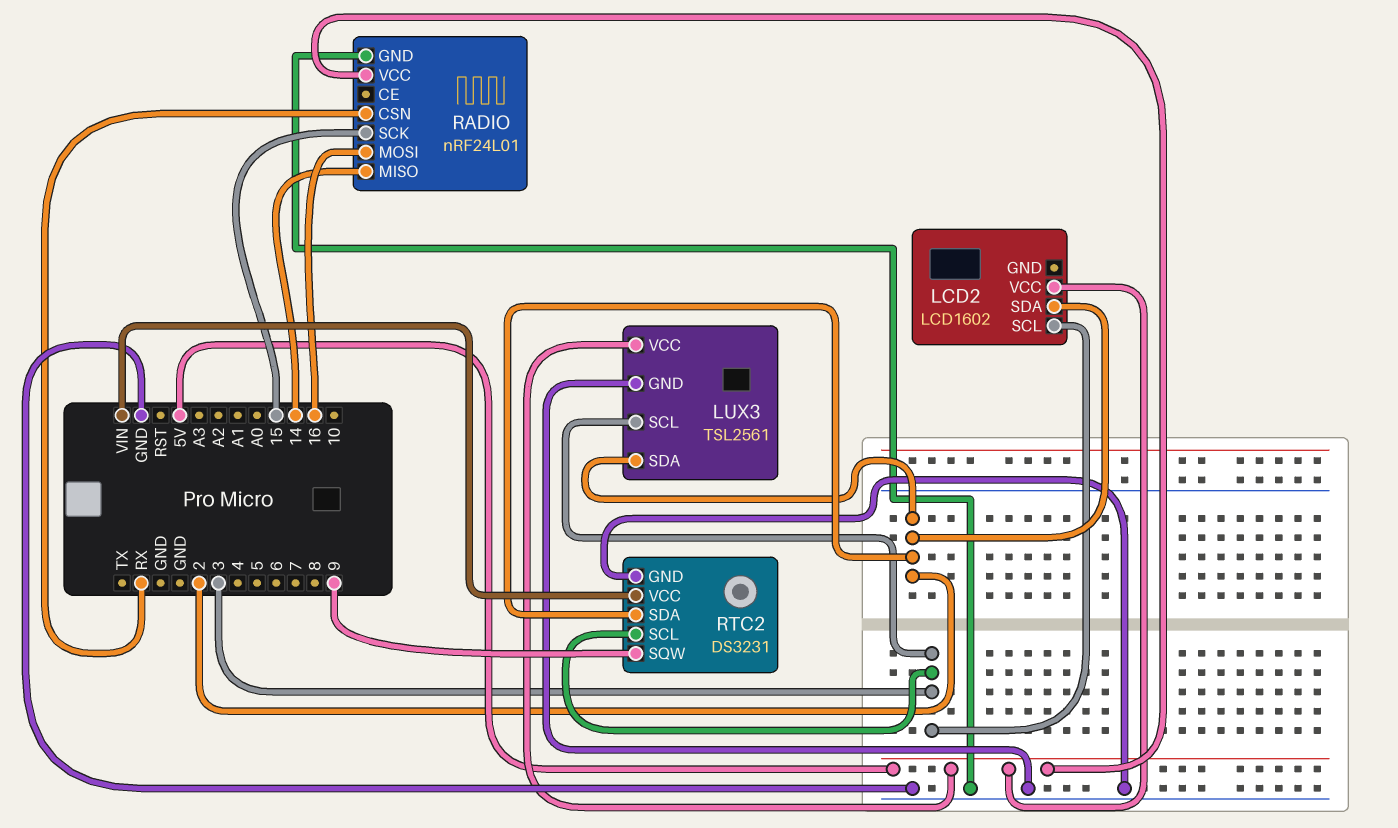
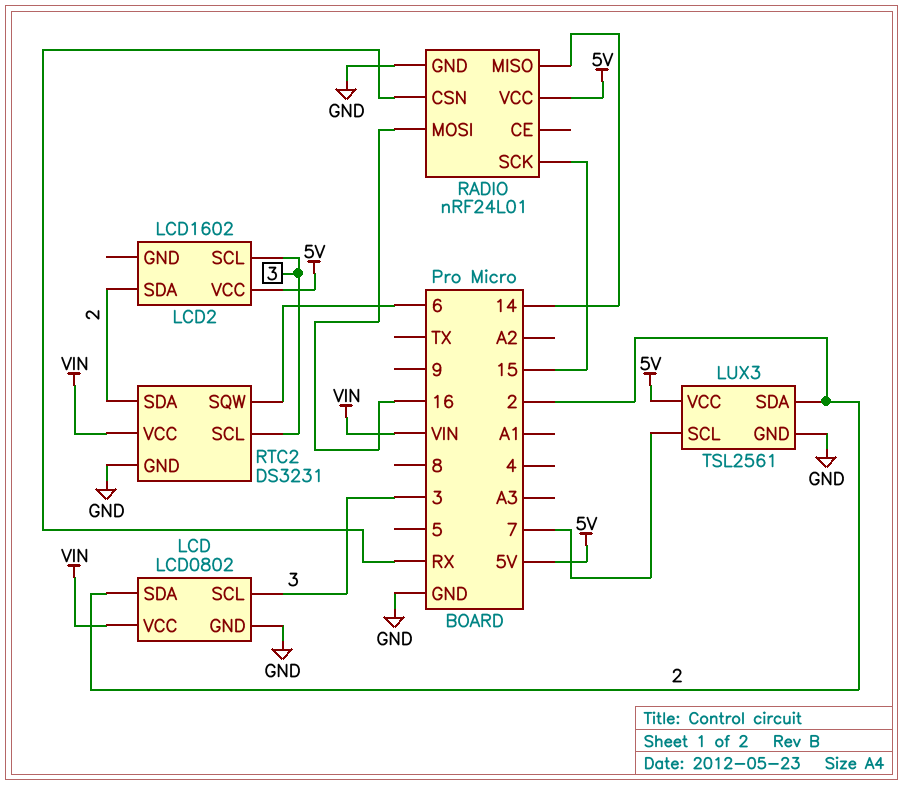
LCD: none -> LCD0802
LCD pin GND: none -> GND
LCD pin SCL: none -> 3
LCD pin SDA: none -> 2
LCD pin VCC: none -> VIN
LUX3 pin SCL: 3 -> 7
RTC2 pin SQW: 9 -> 6

